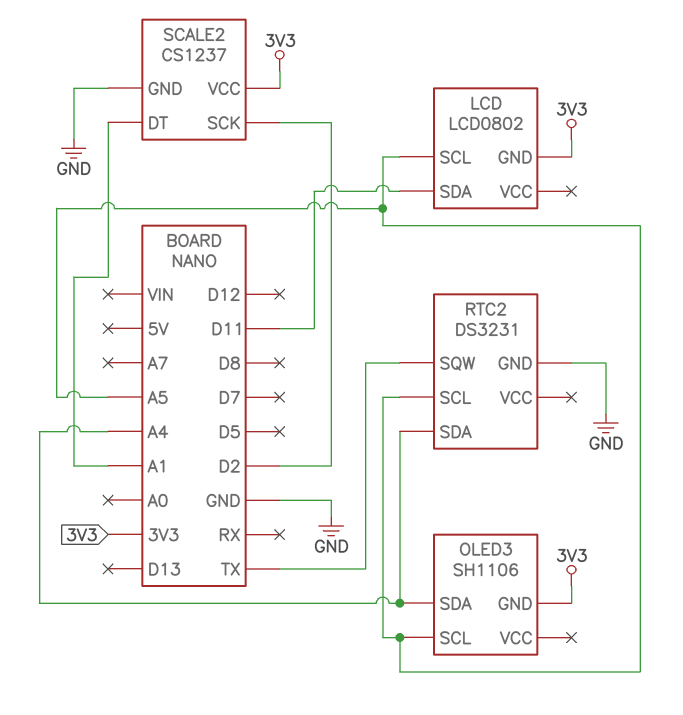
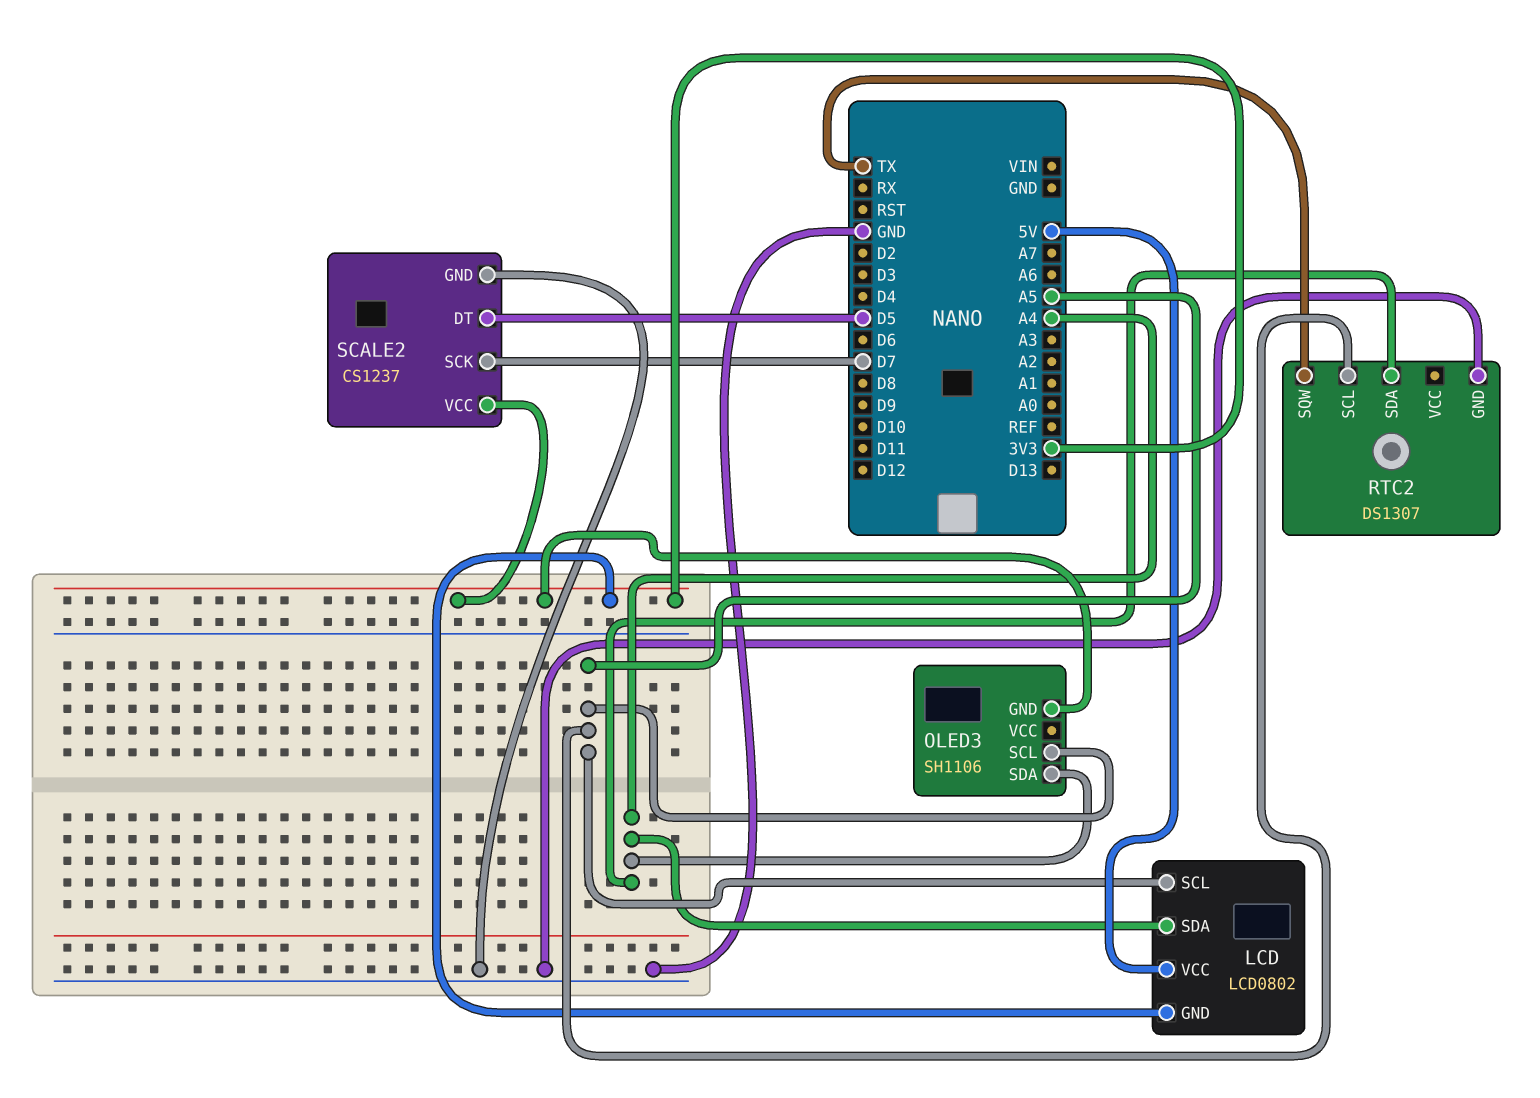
LCD pin SDA: D11 -> A4
LCD pin VCC: none -> 5V
RTC2: DS3231 -> DS1307
SCALE2 pin DT: A1 -> D5
SCALE2 pin SCK: D2 -> D7

